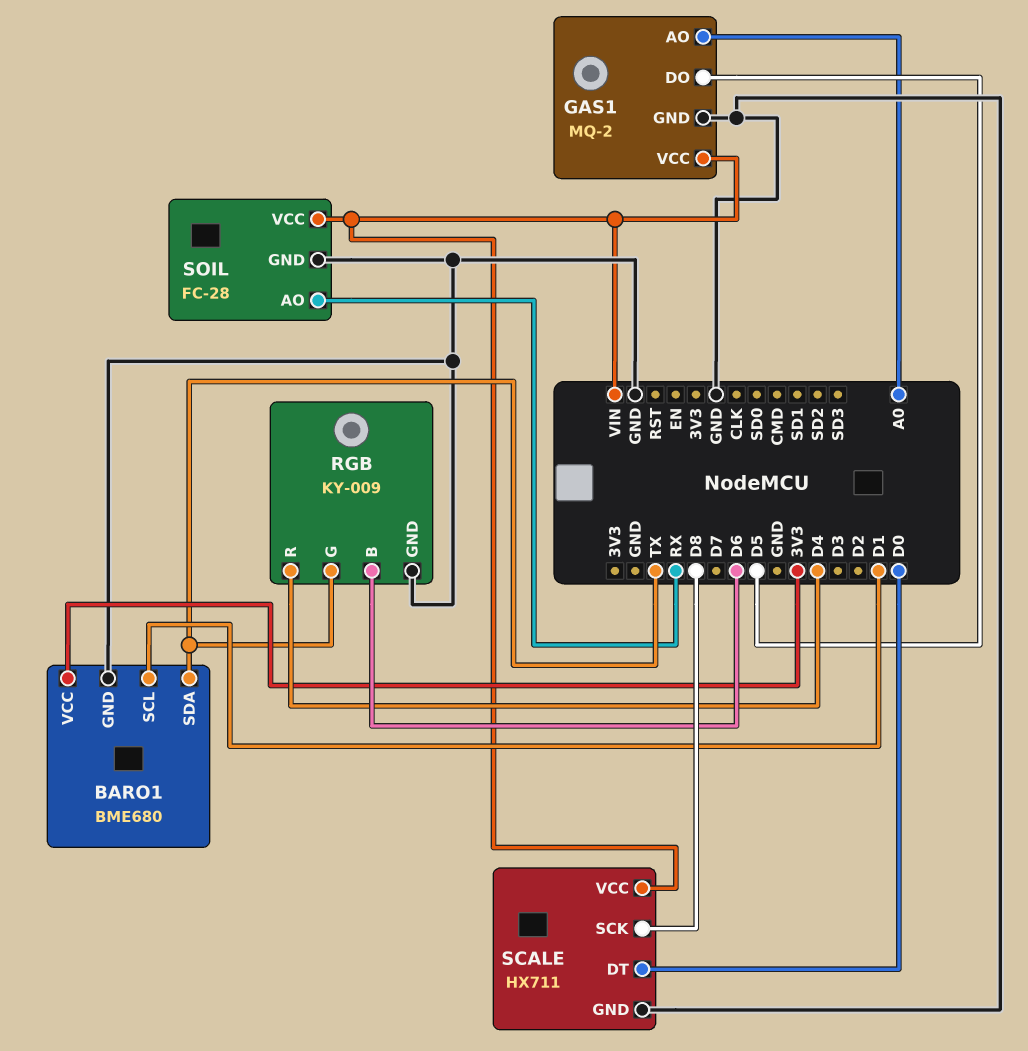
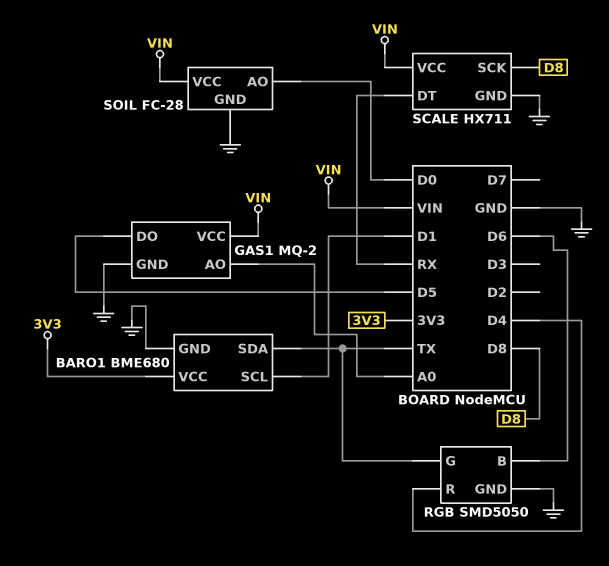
RGB: KY-009 -> SMD5050
SCALE pin DT: D0 -> RX
SOIL pin AO: RX -> D0

